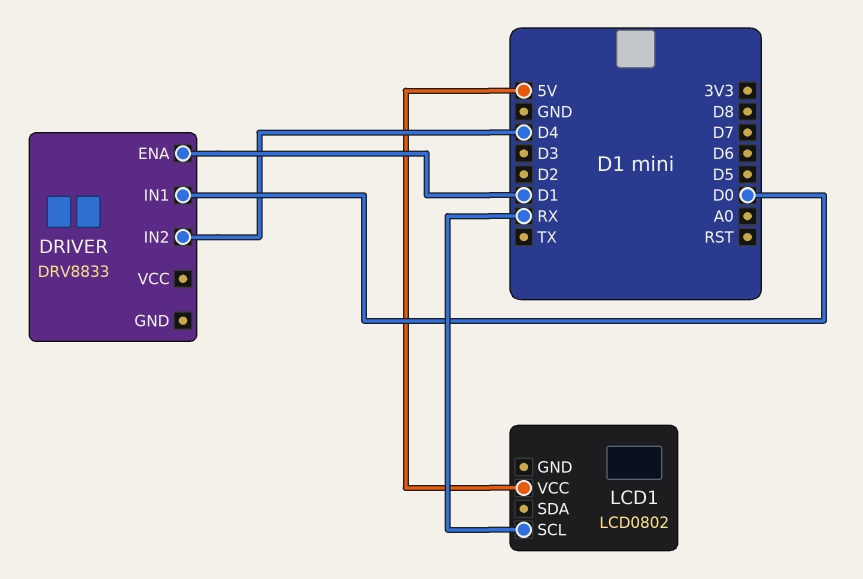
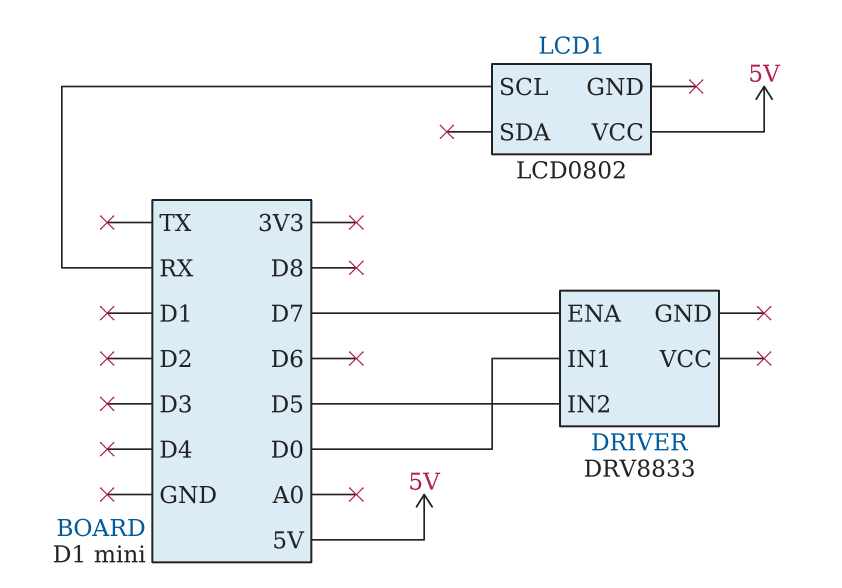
DRIVER pin ENA: D1 -> D7
DRIVER pin IN2: D4 -> D5

